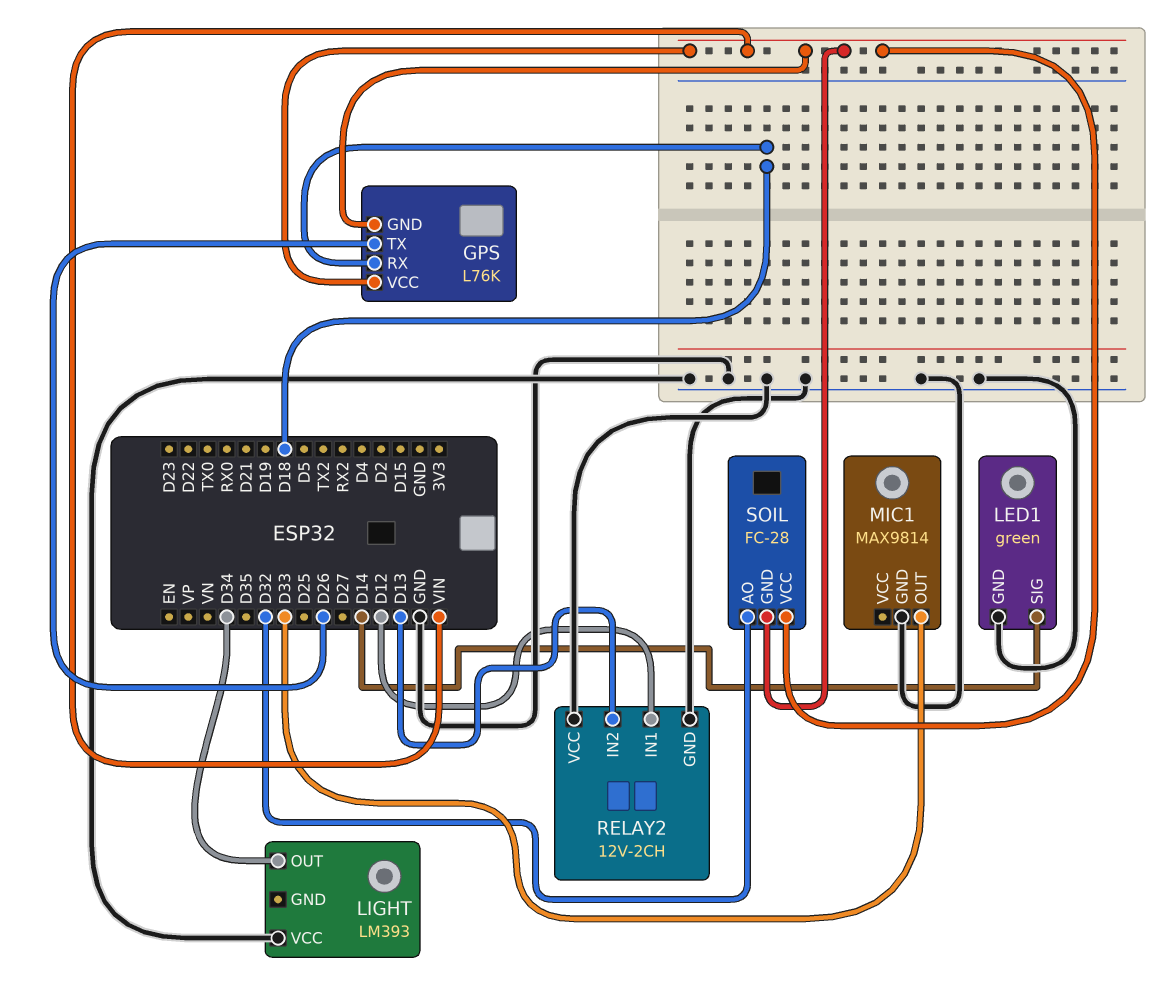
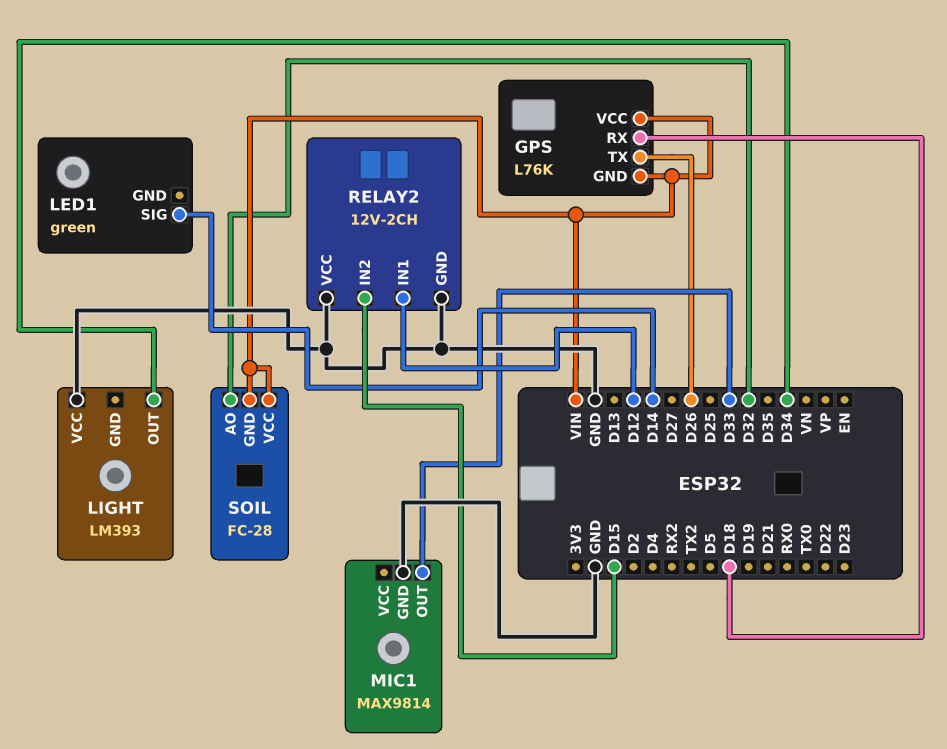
LED1 pin GND: GND -> none
RELAY2 pin IN2: D13 -> D15

